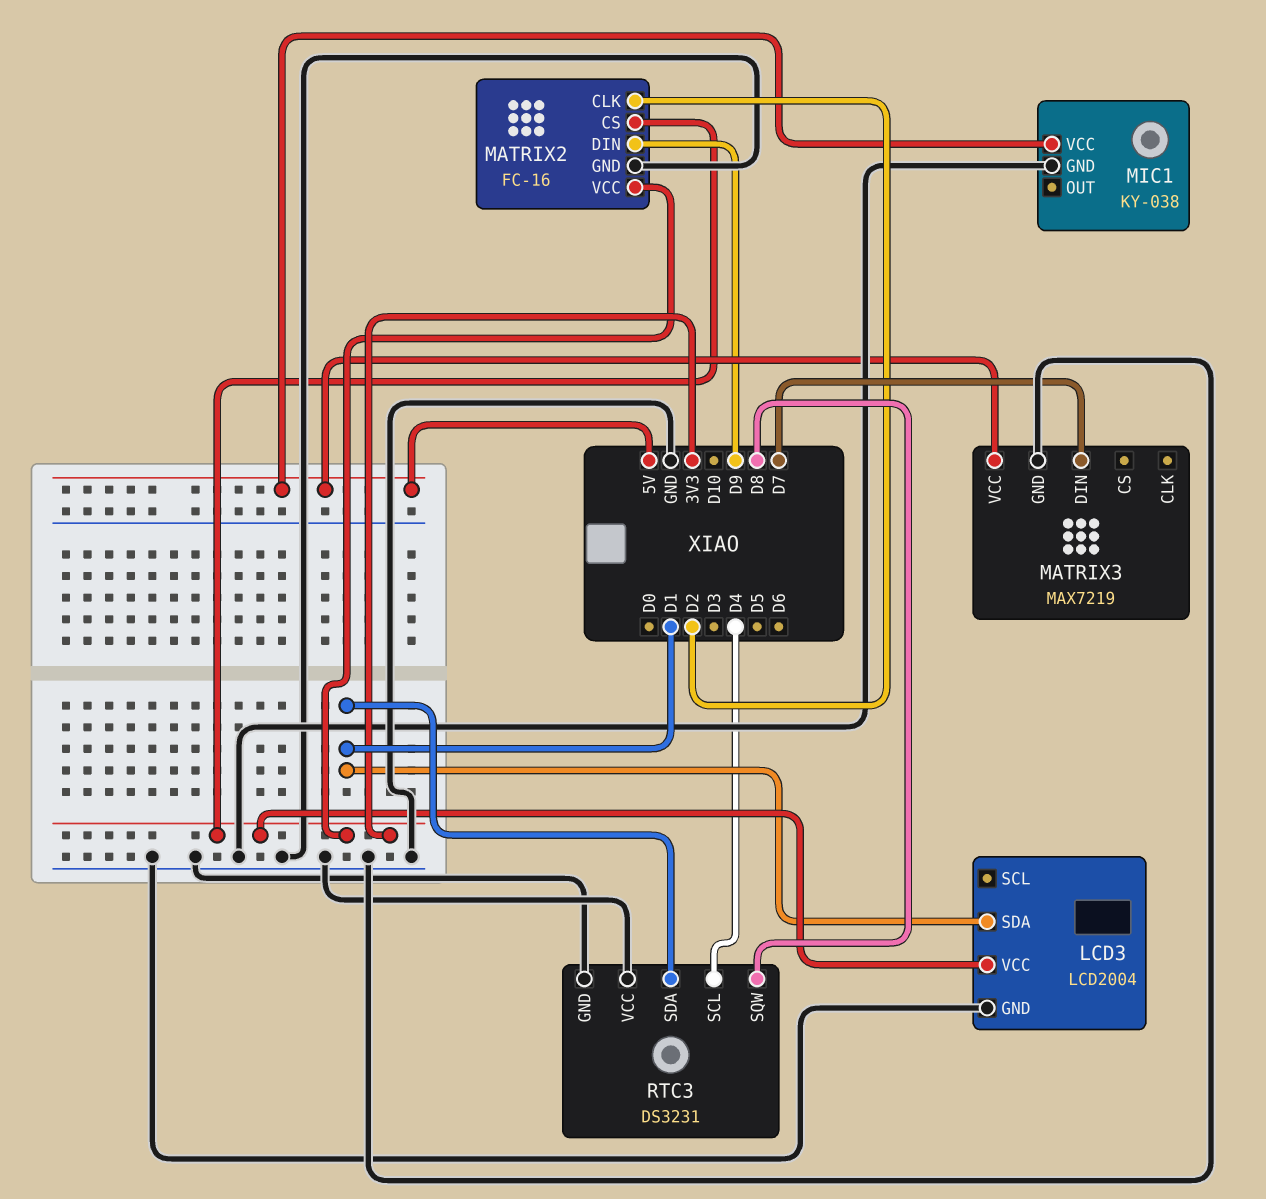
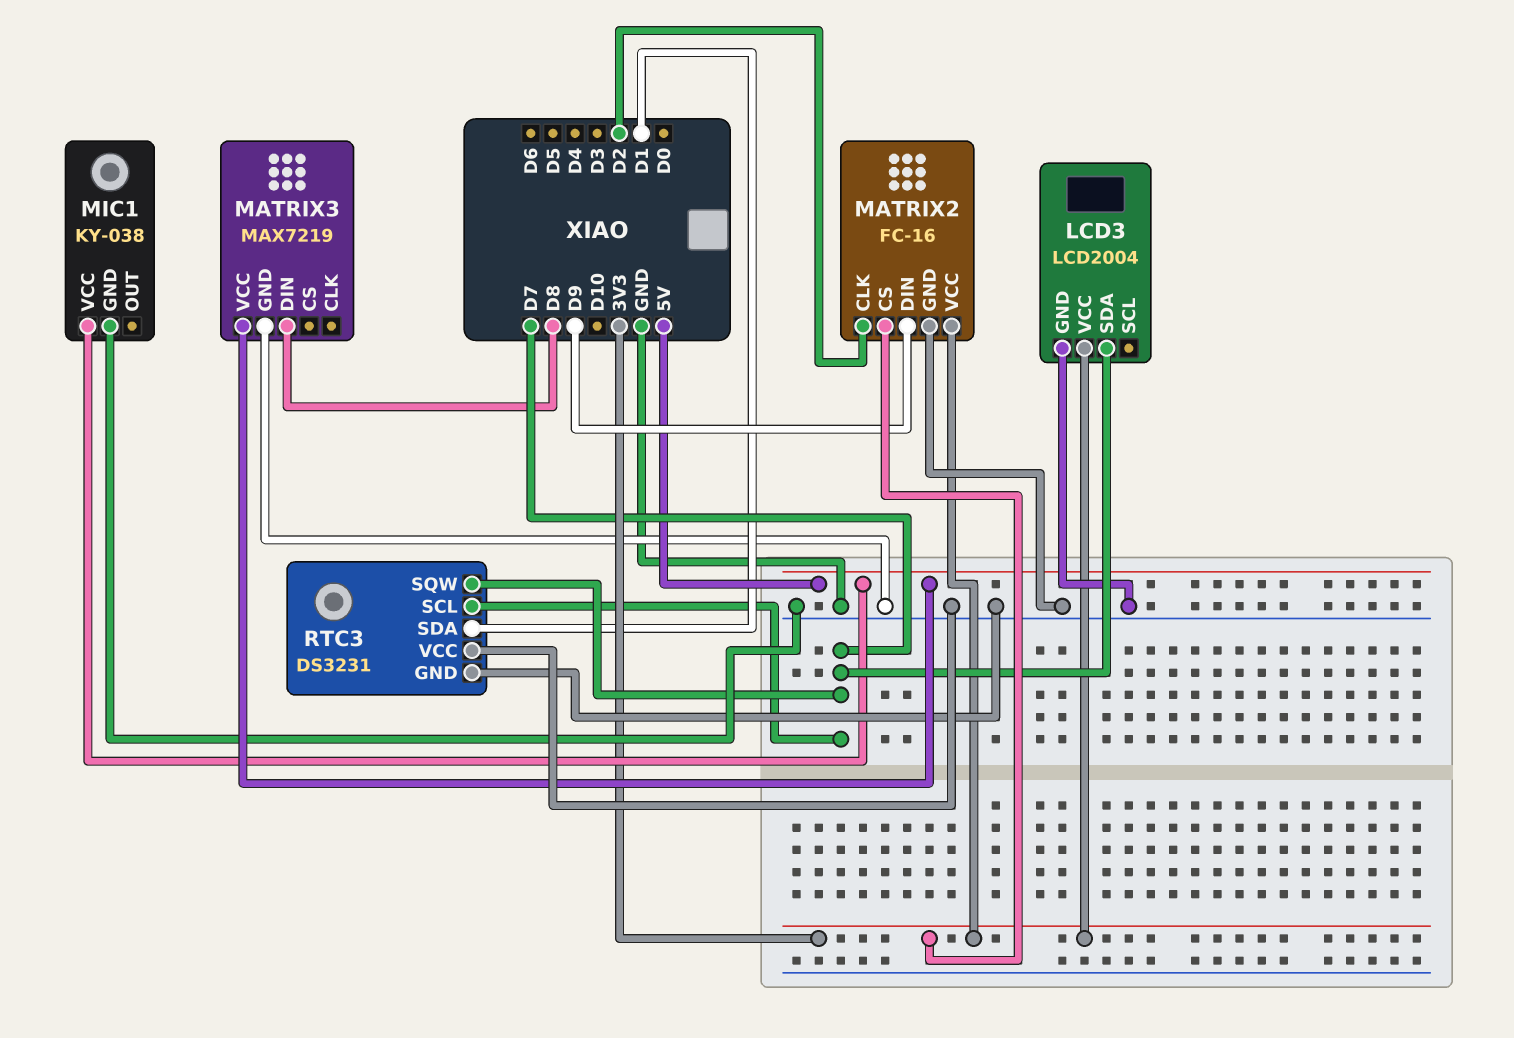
LCD3 pin SDA: D1 -> D7
MATRIX3 pin DIN: D7 -> D8
RTC3 pin SCL: D4 -> D7
RTC3 pin SQW: D8 -> D7

